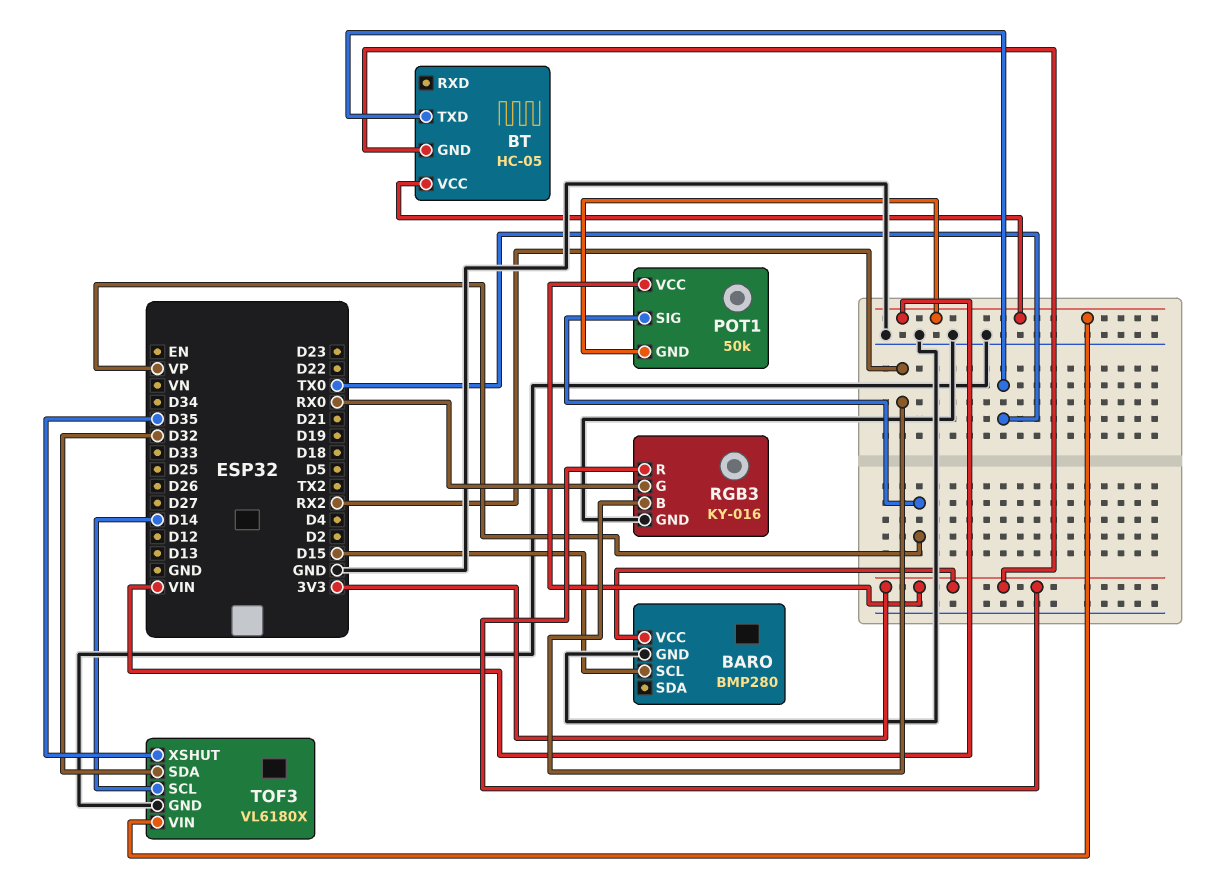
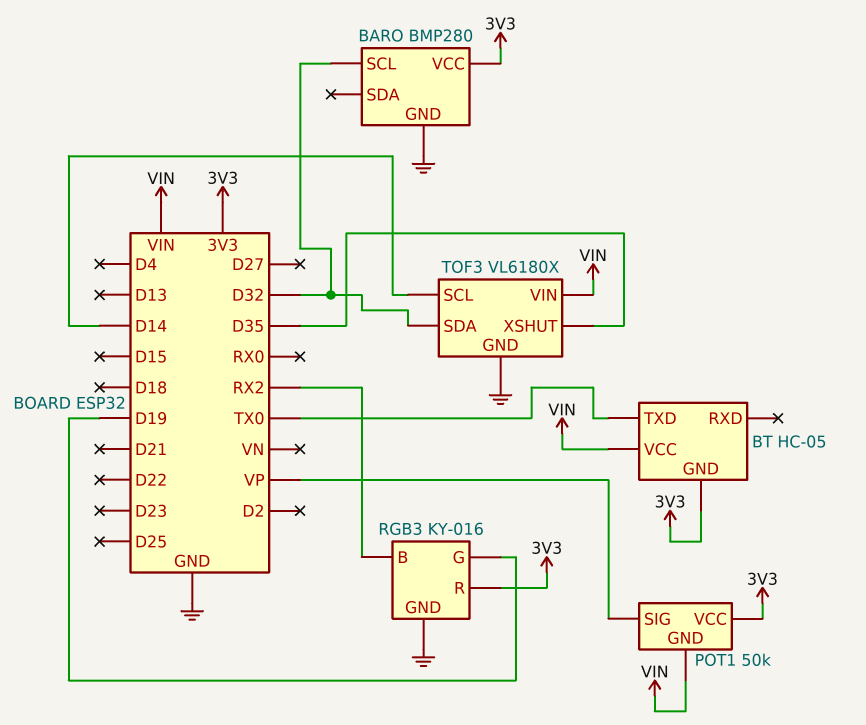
BARO pin SCL: D15 -> D32
RGB3 pin G: RX0 -> D19

